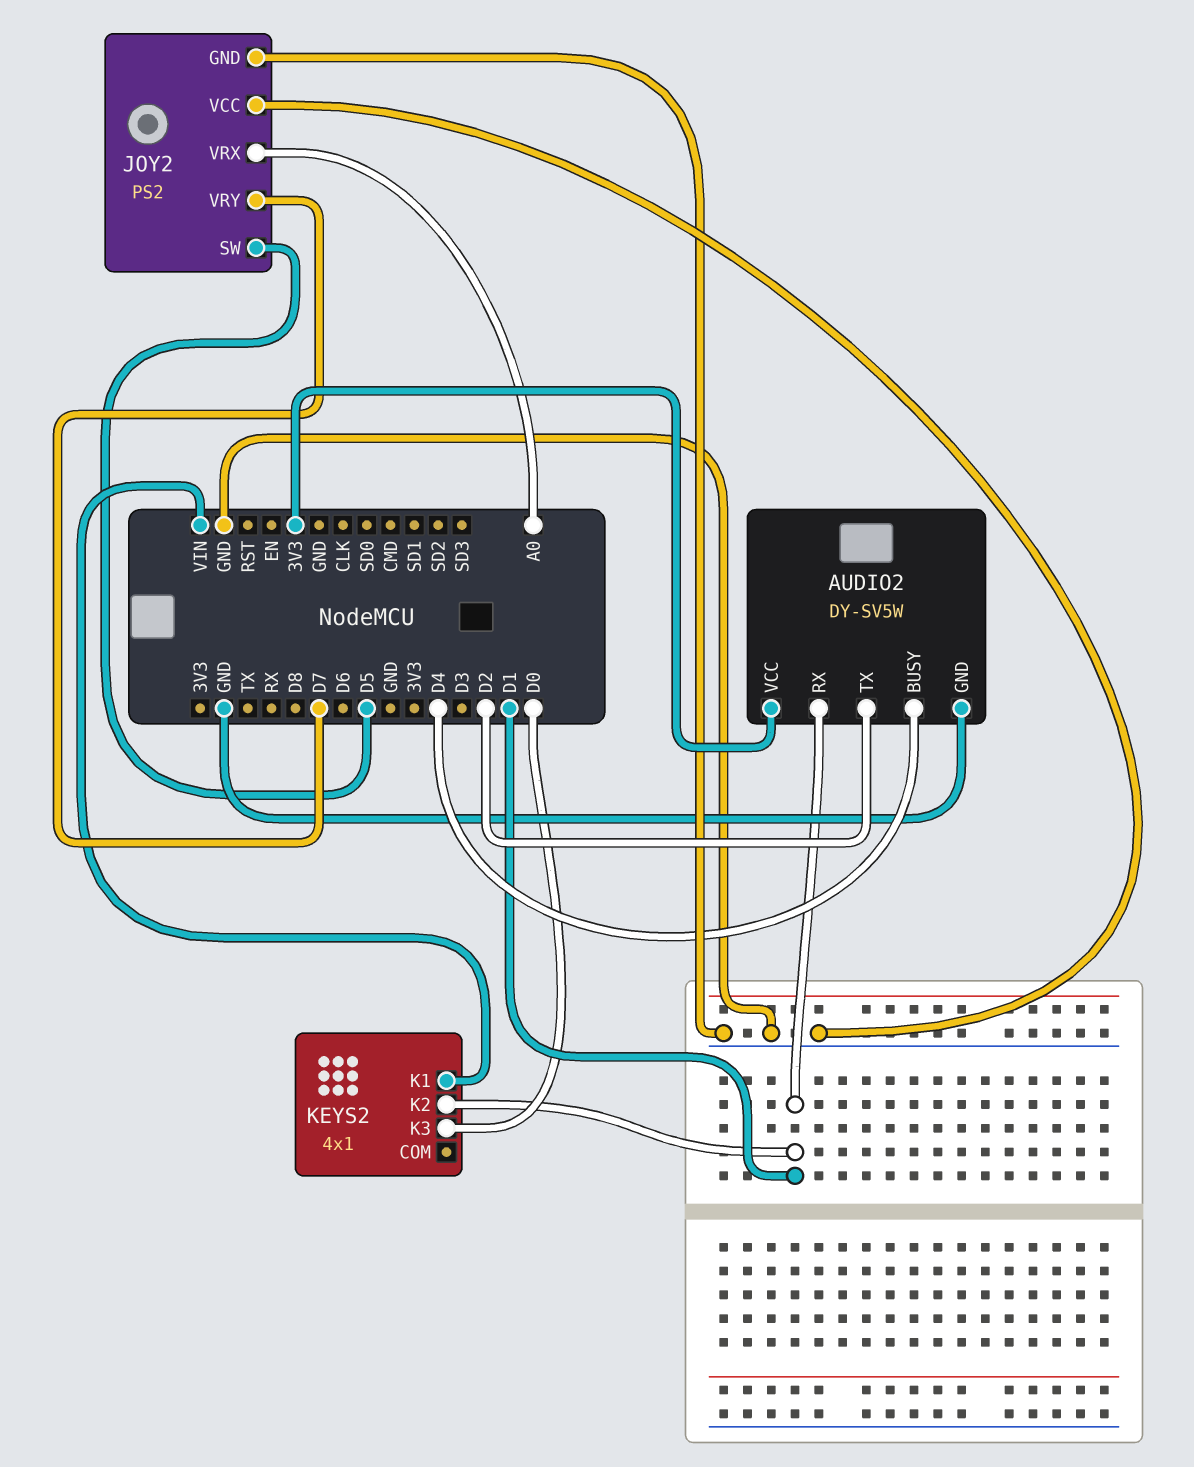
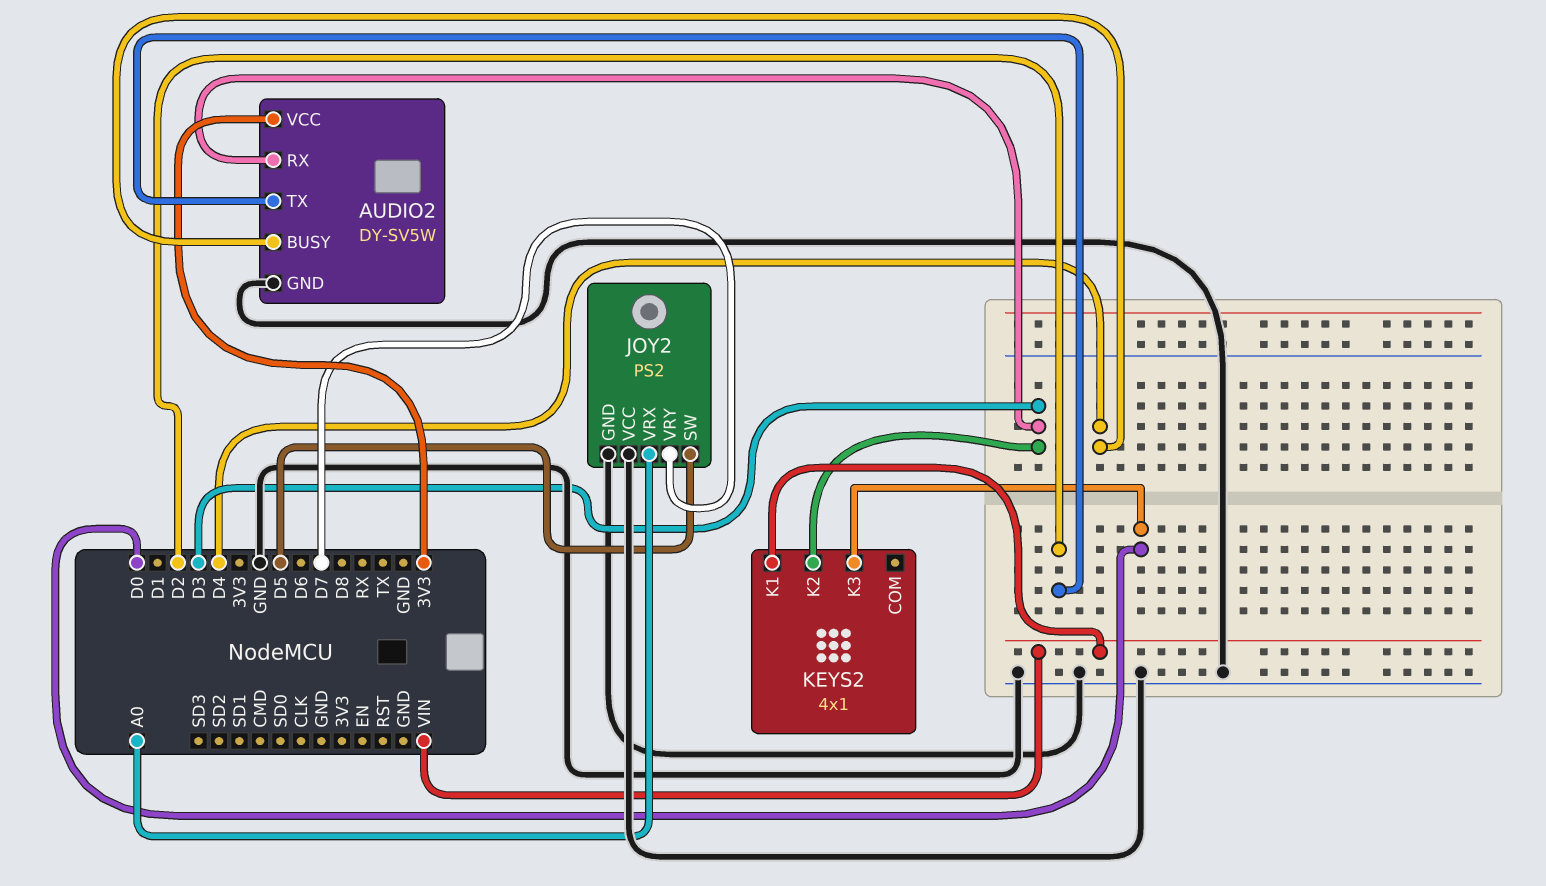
AUDIO2 pin RX: D1 -> D3
KEYS2 pin K2: D1 -> D3

